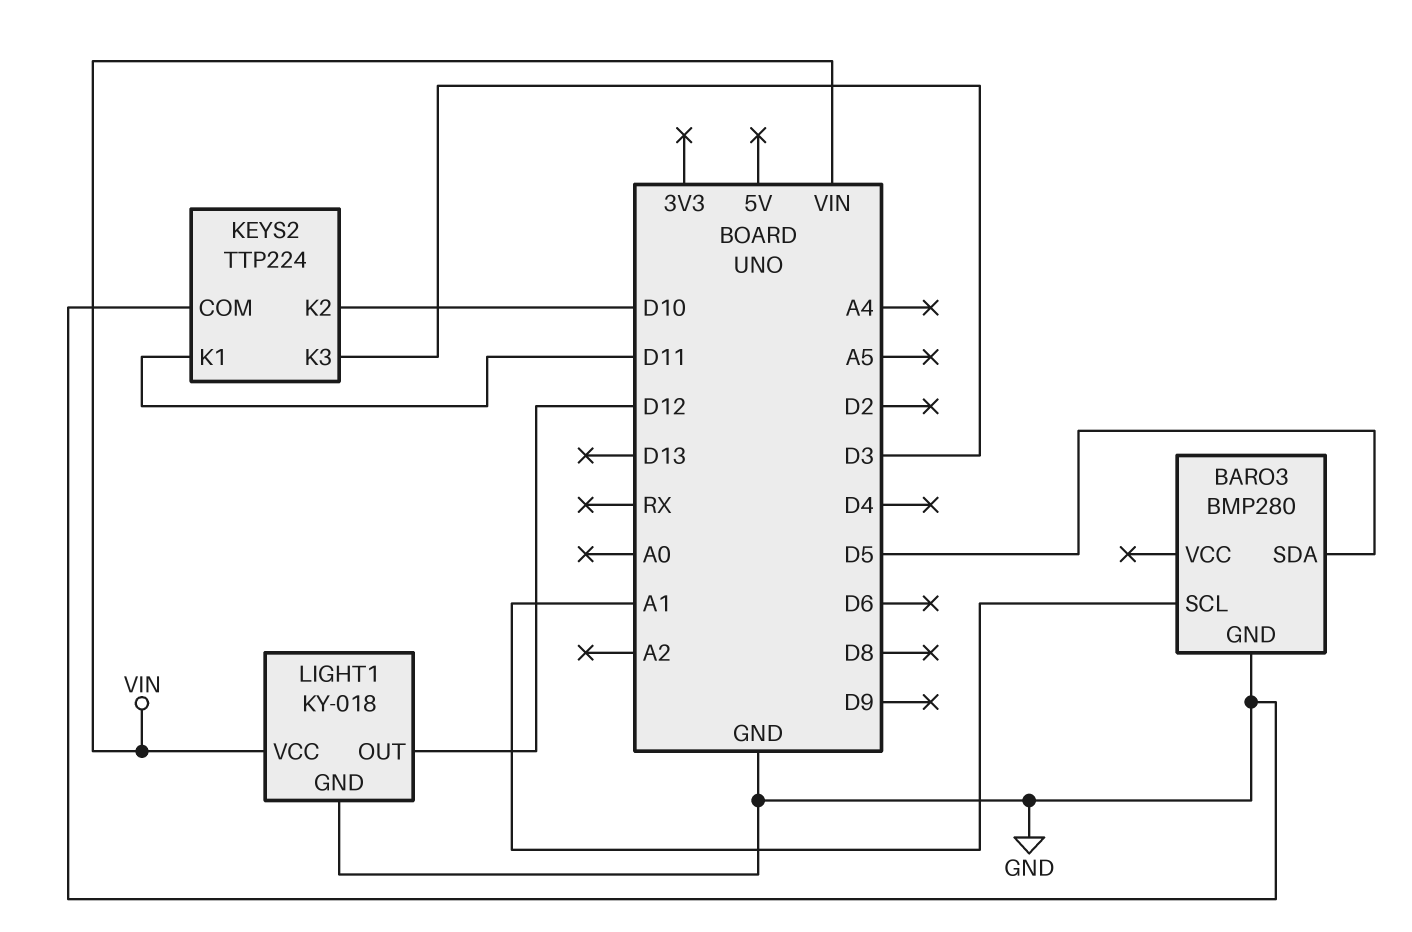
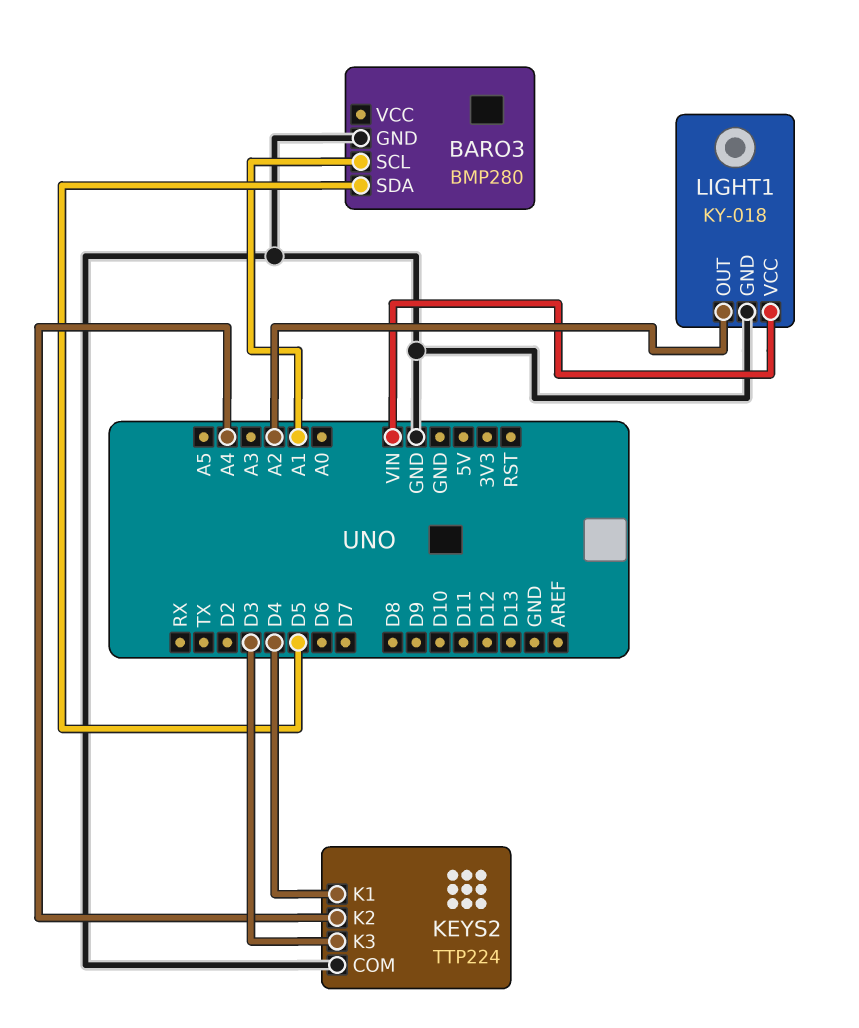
KEYS2 pin K1: D11 -> D4
KEYS2 pin K2: D10 -> A4
LIGHT1 pin OUT: D12 -> A2

